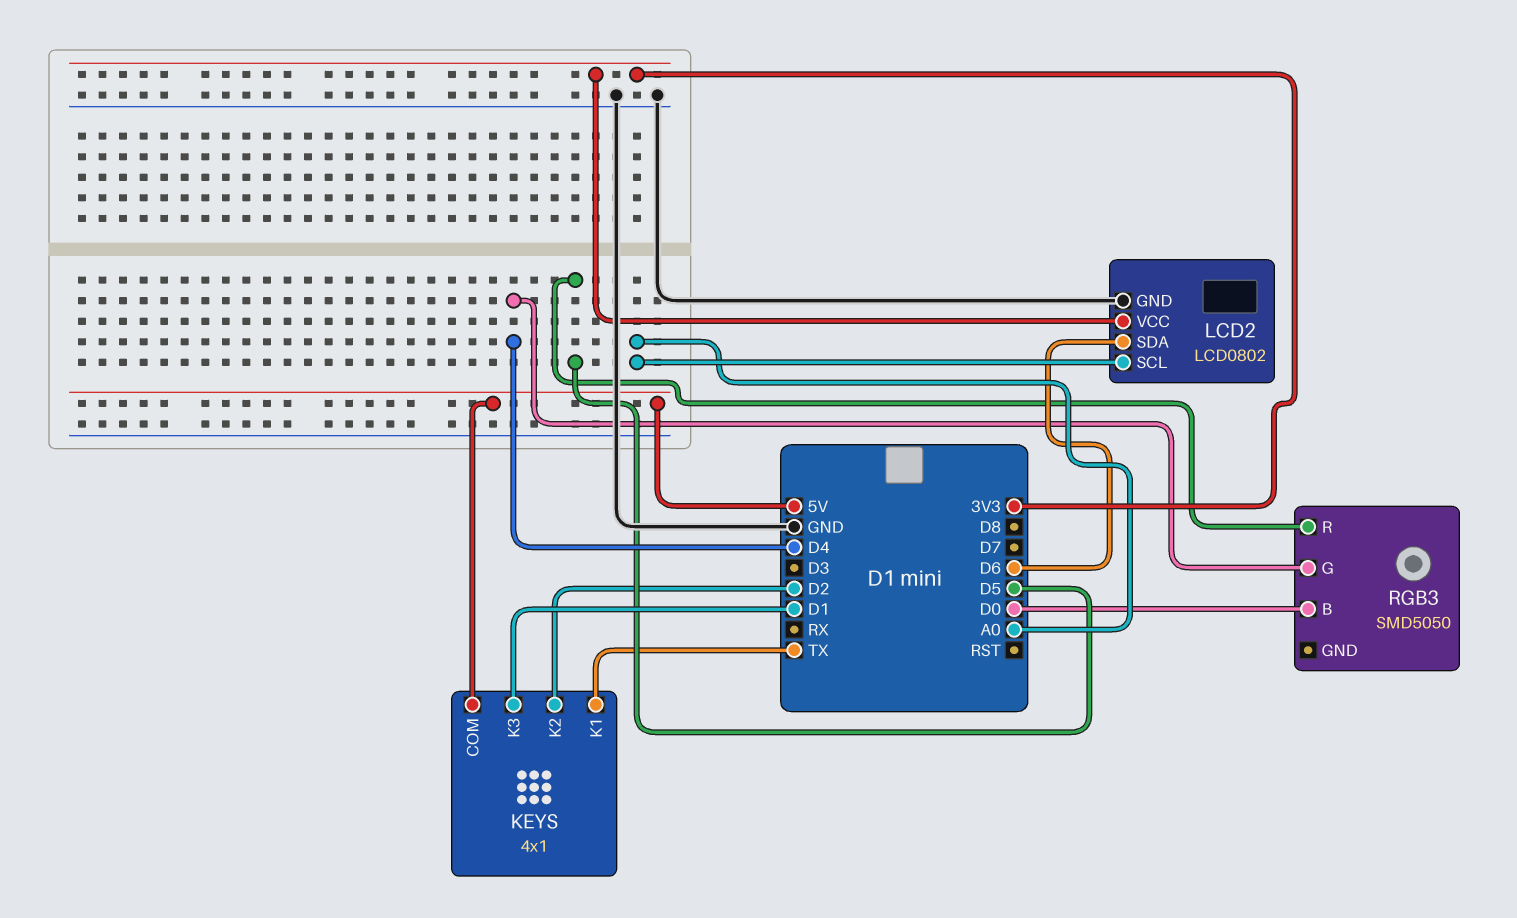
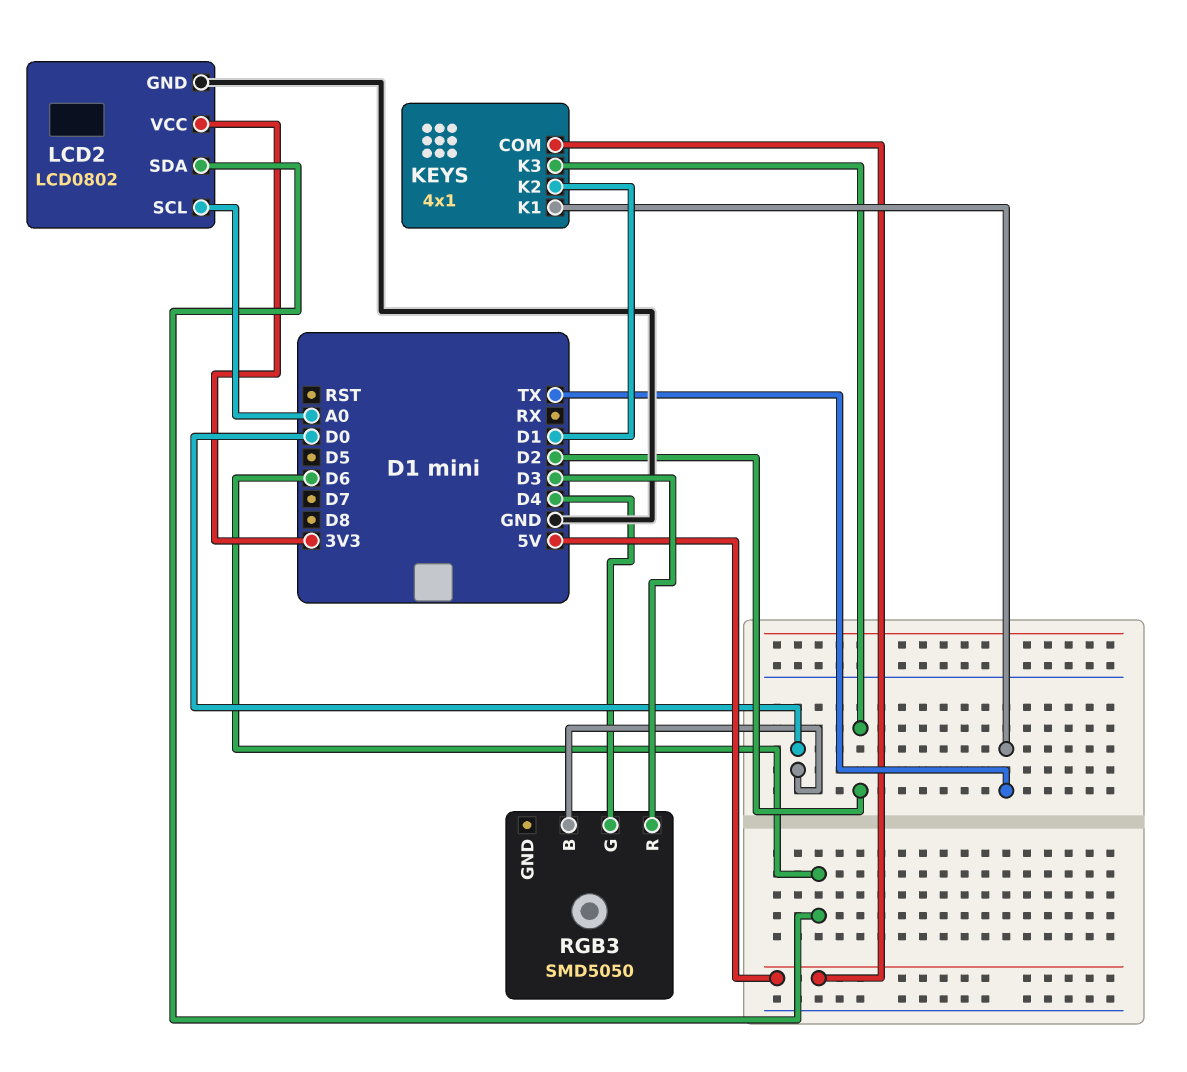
KEYS pin K2: D2 -> D1
KEYS pin K3: D1 -> D2
RGB3 pin R: D5 -> D3

